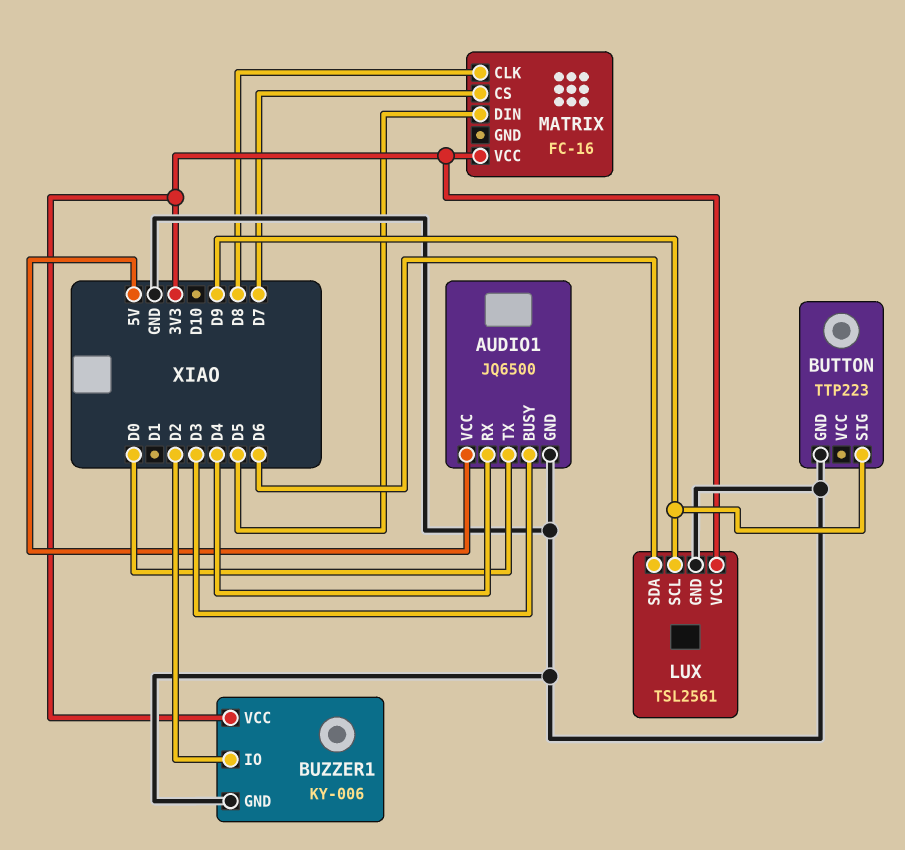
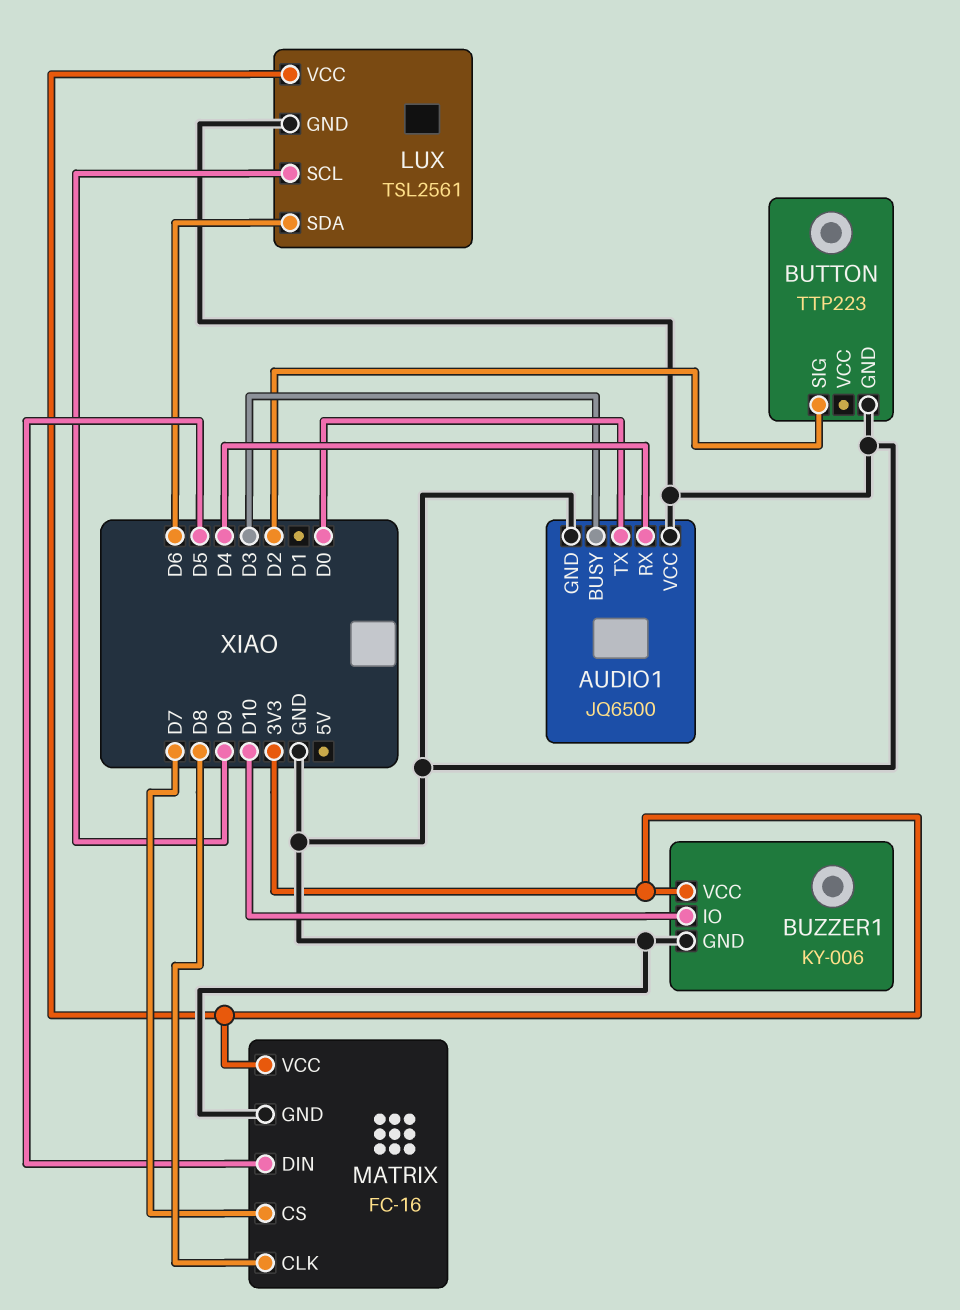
AUDIO1 pin VCC: 5V -> GND
BUTTON pin SIG: D9 -> D2
BUZZER1 pin IO: D2 -> D10
MATRIX pin GND: none -> GND

